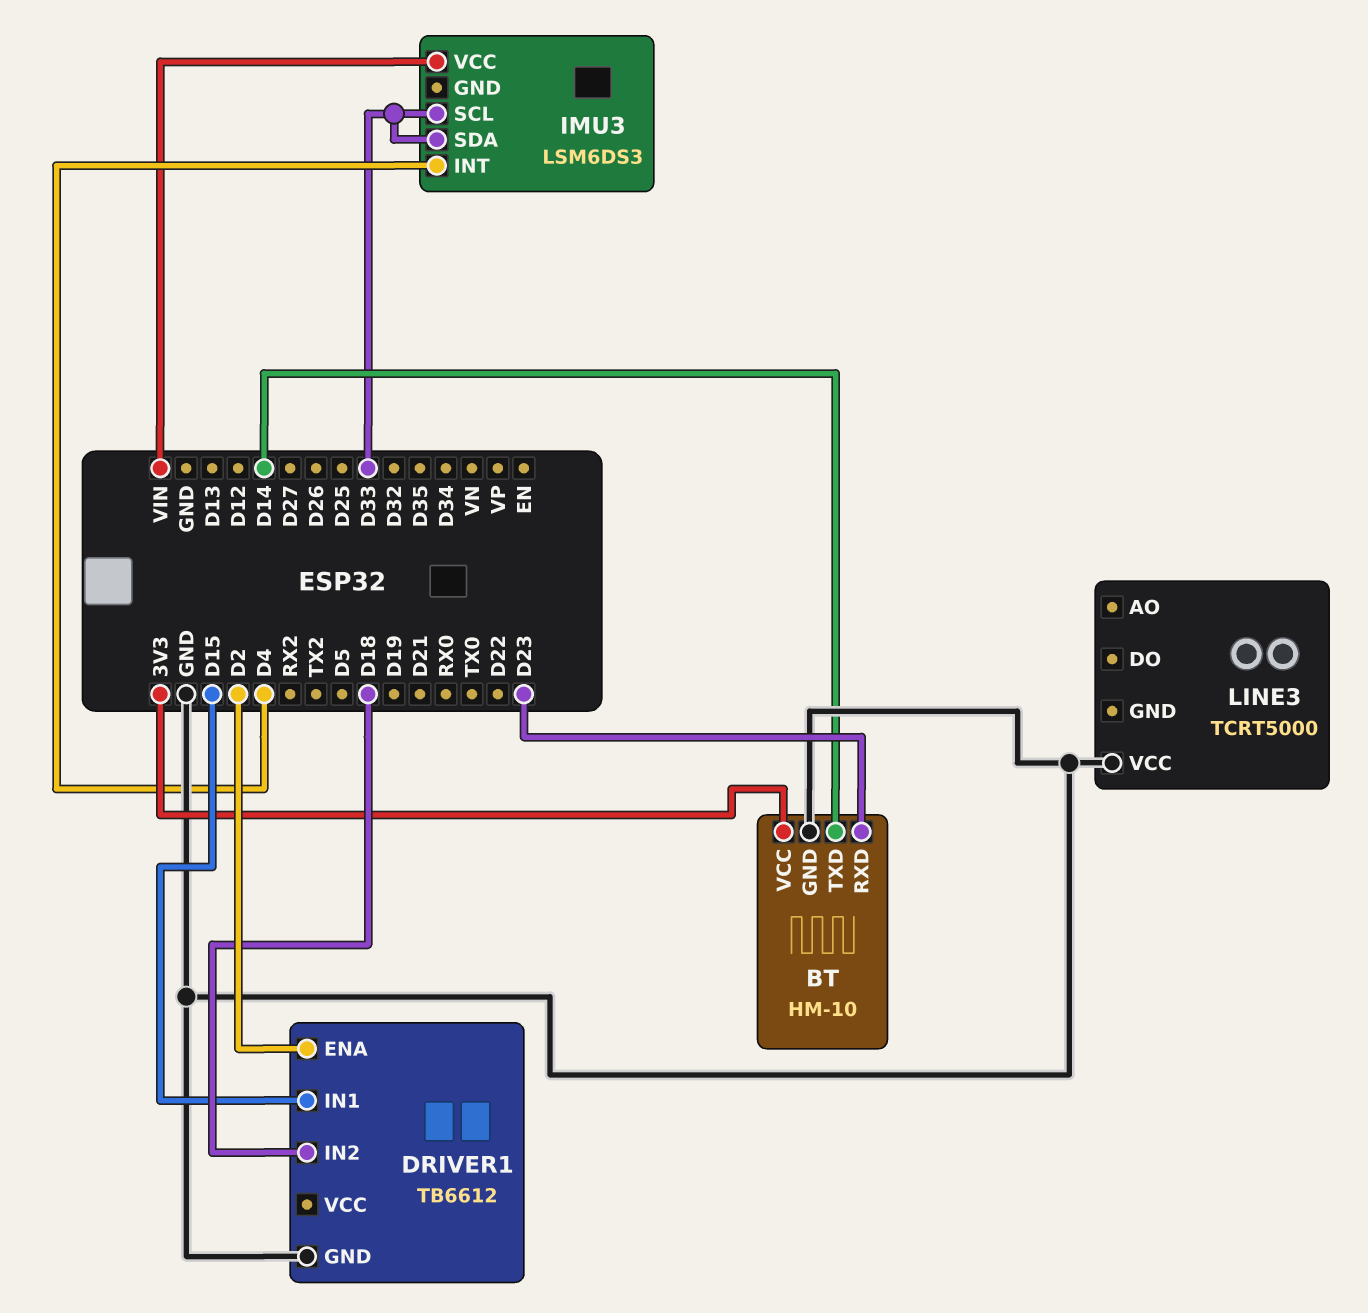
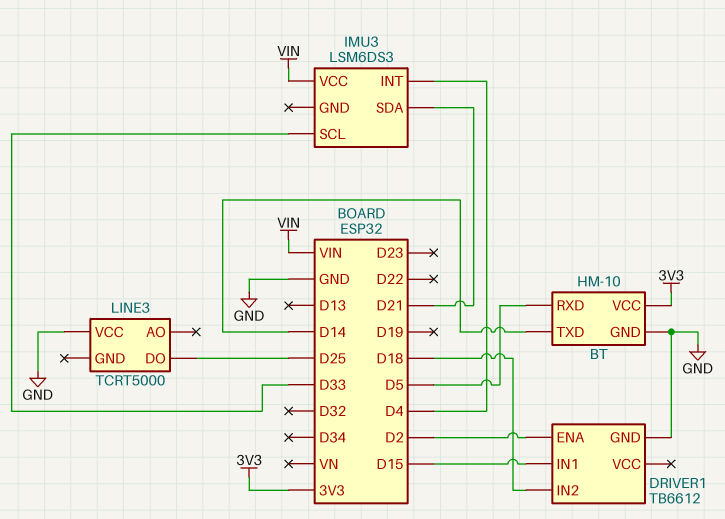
BT pin RXD: D23 -> D5
IMU3 pin SDA: D33 -> D21
LINE3 pin DO: none -> D25

